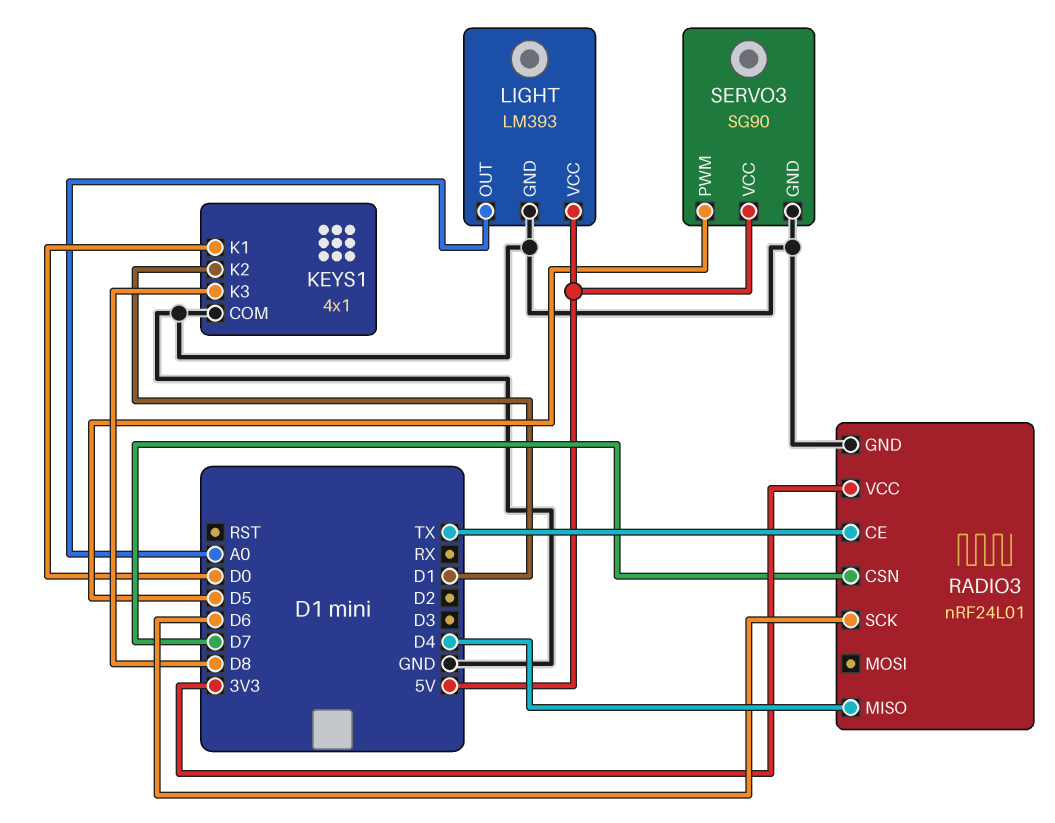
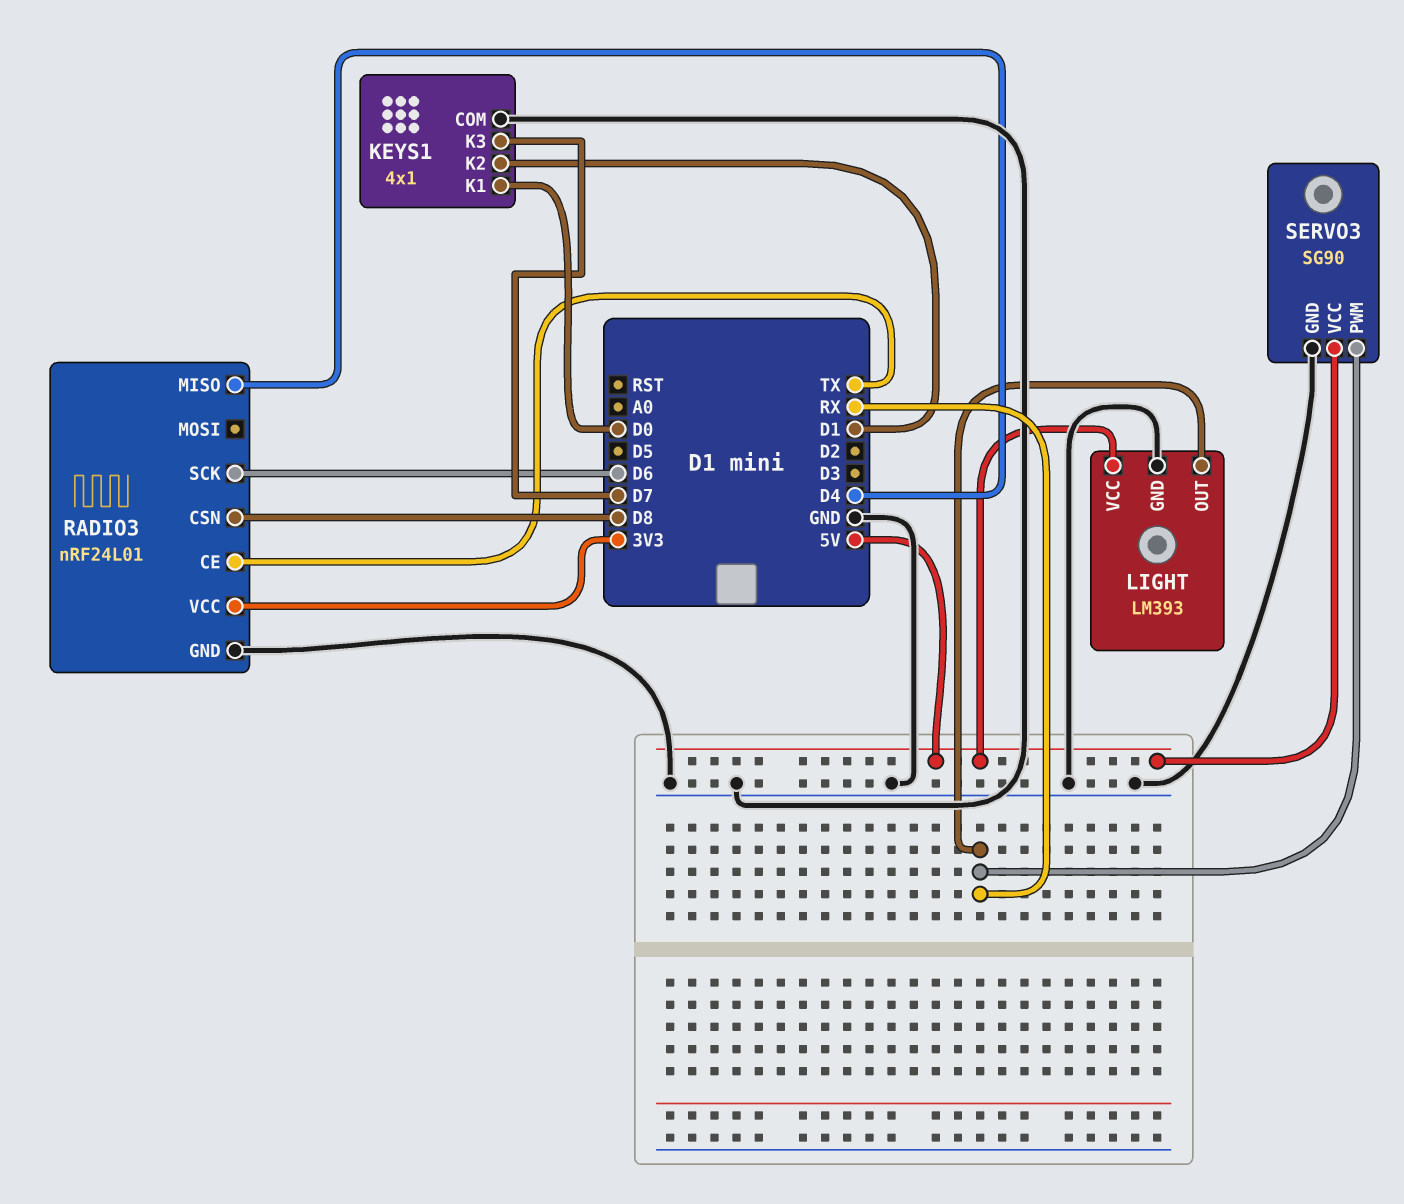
KEYS1 pin K3: D8 -> D7
LIGHT pin OUT: A0 -> RX
RADIO3 pin CSN: D7 -> D8
SERVO3 pin PWM: D5 -> RX

